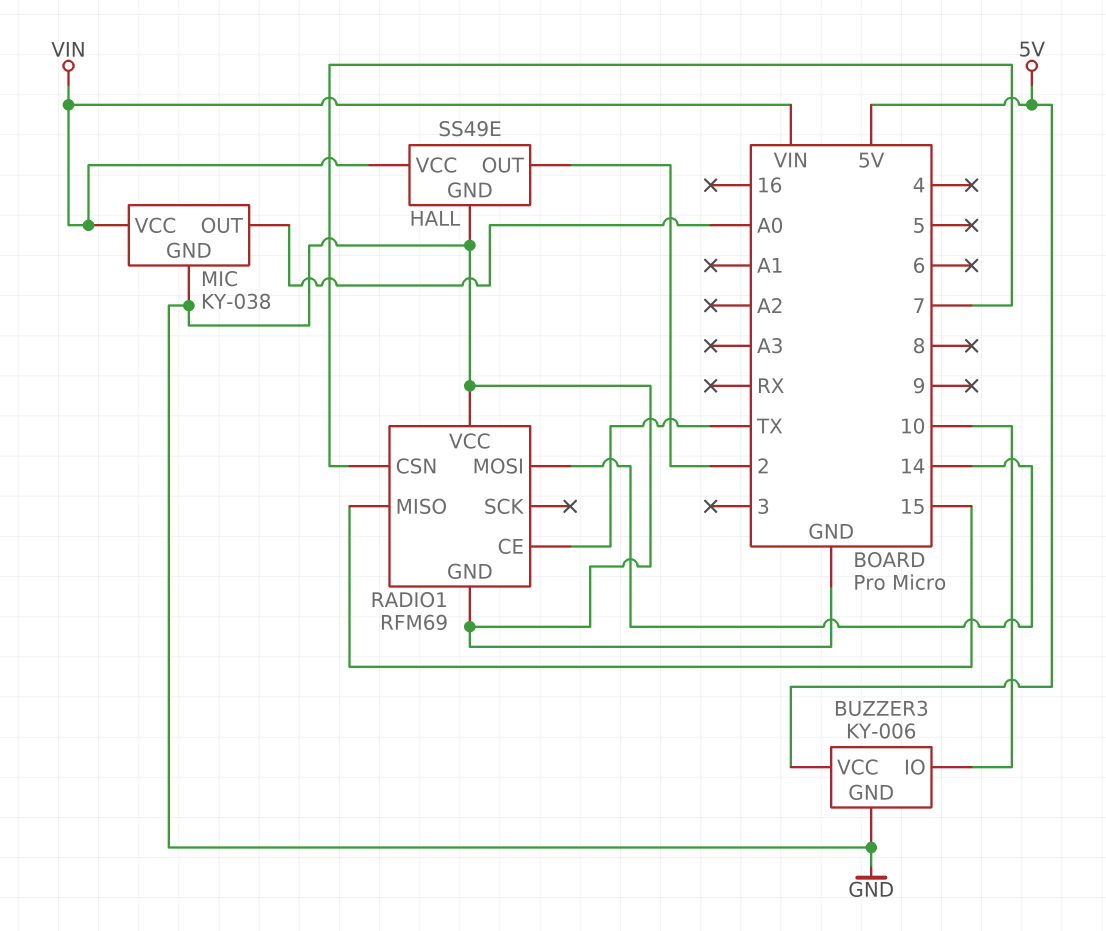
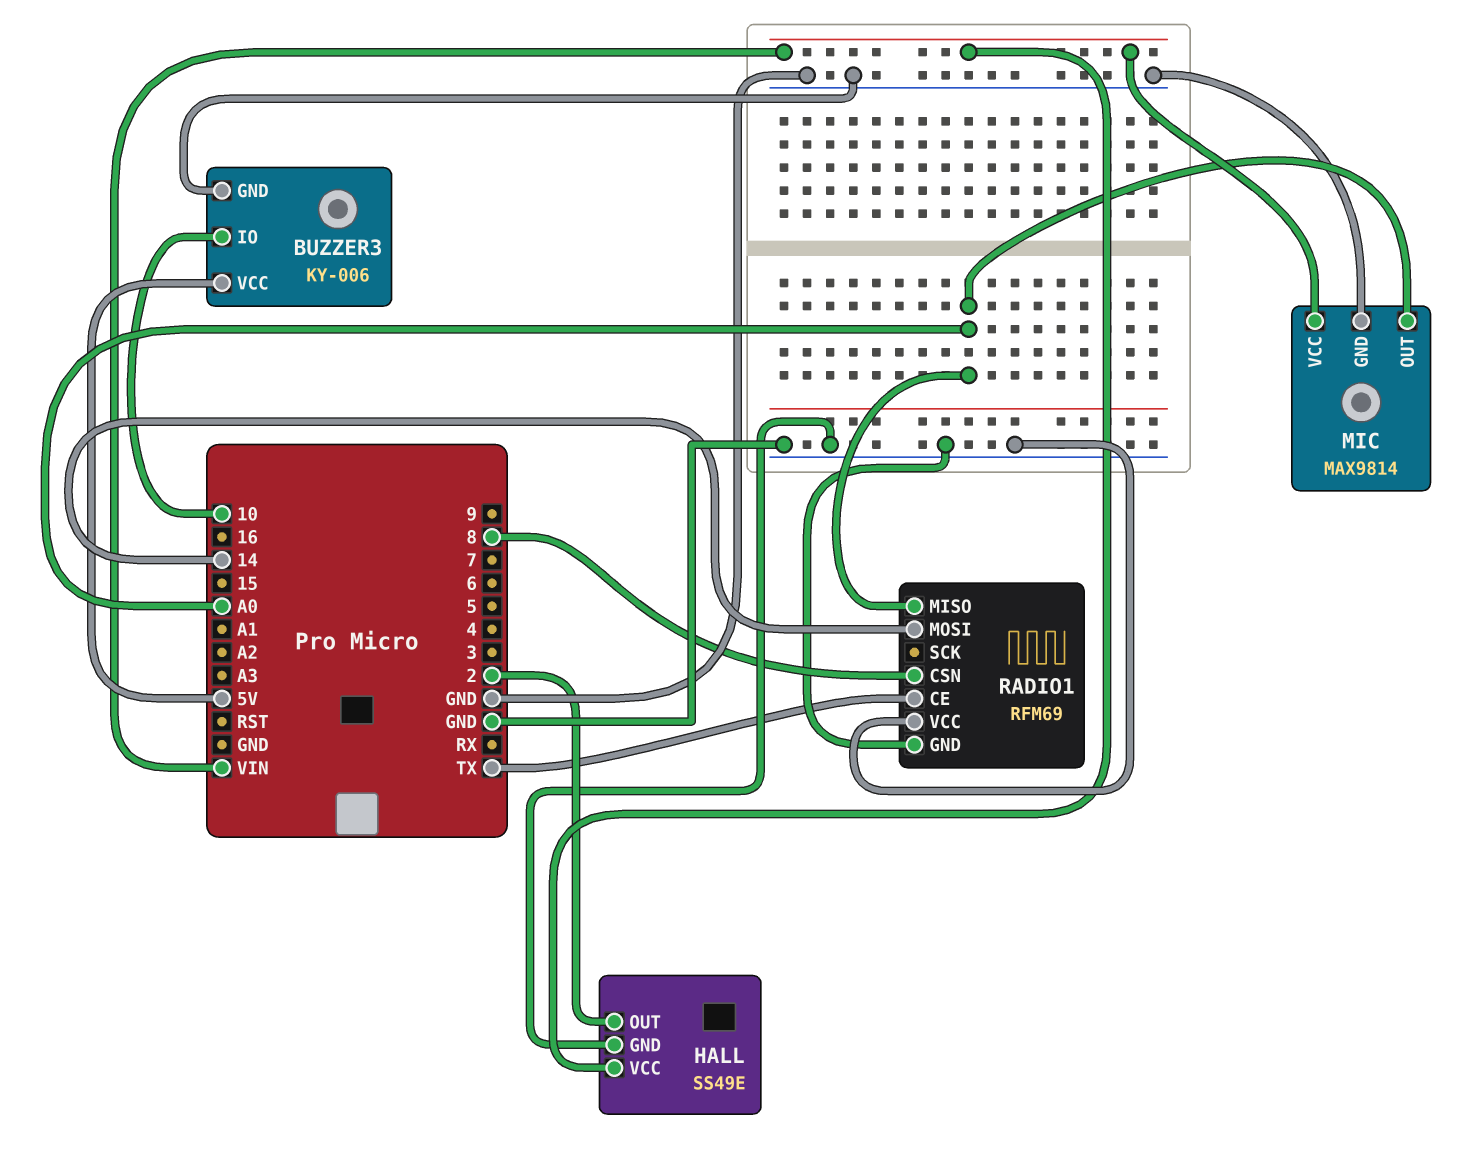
MIC: KY-038 -> MAX9814
RADIO1 pin CSN: 7 -> 8
RADIO1 pin MISO: 15 -> A0

